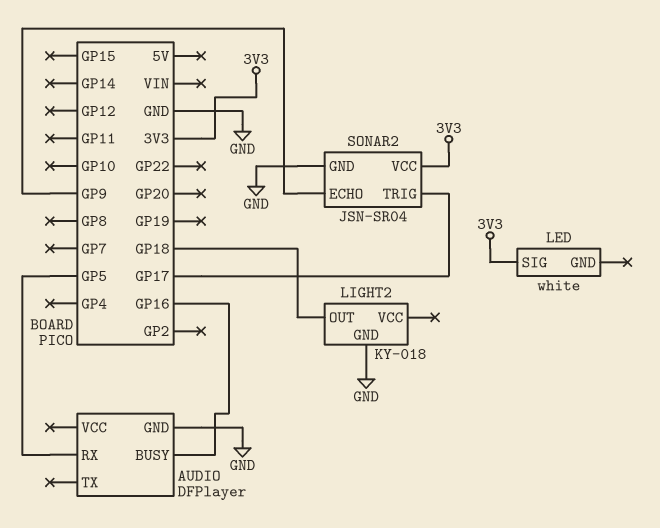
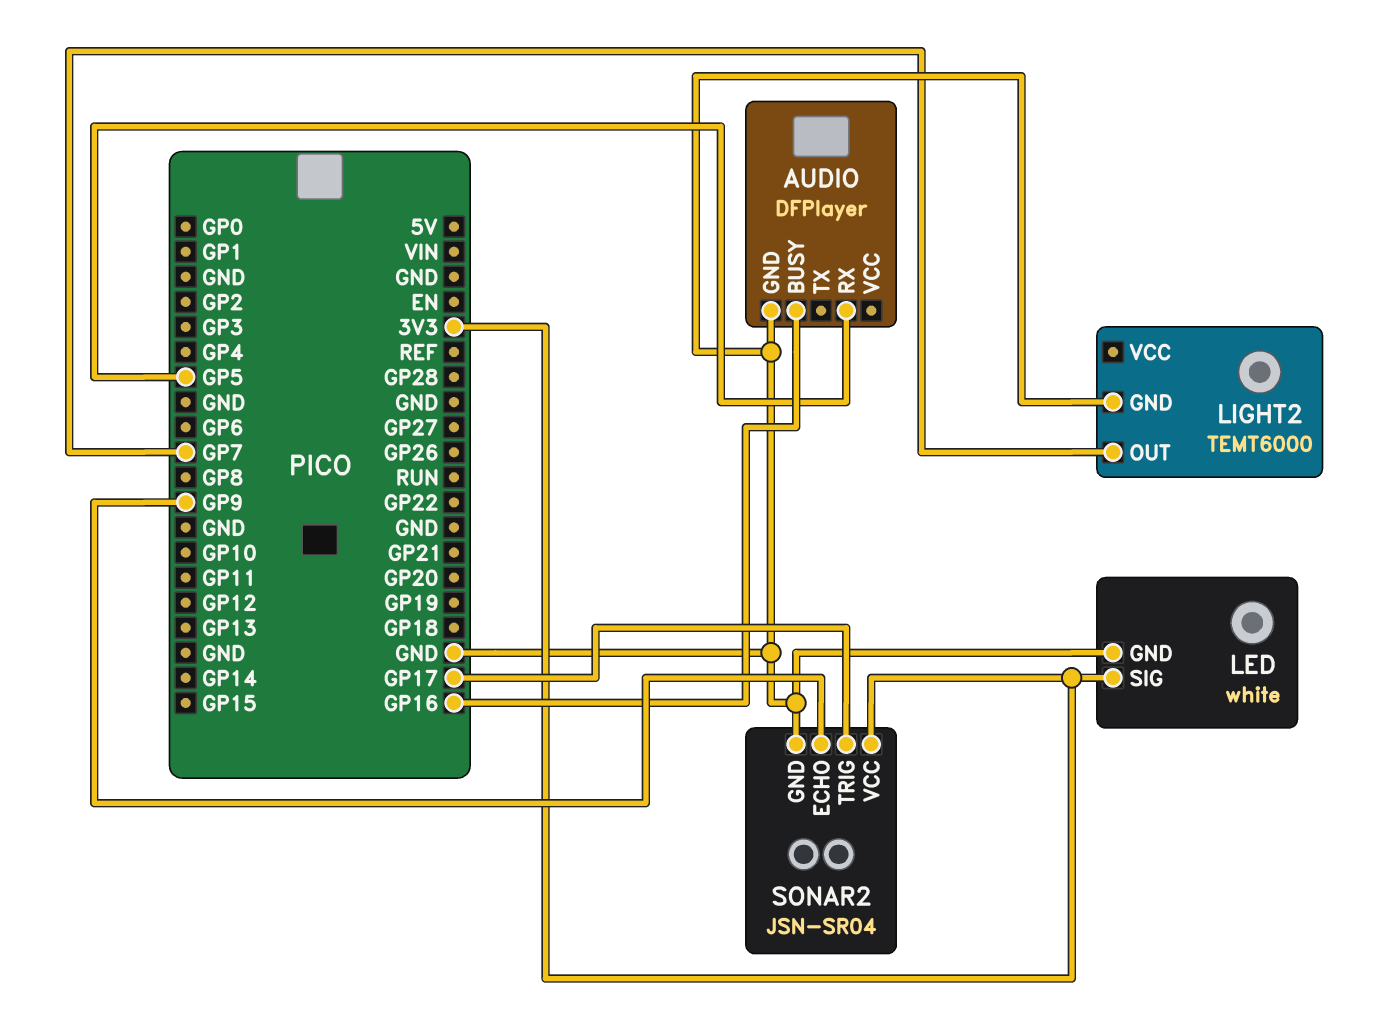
LED pin GND: none -> GND
LIGHT2: KY-018 -> TEMT6000
LIGHT2 pin OUT: GP18 -> GP7

